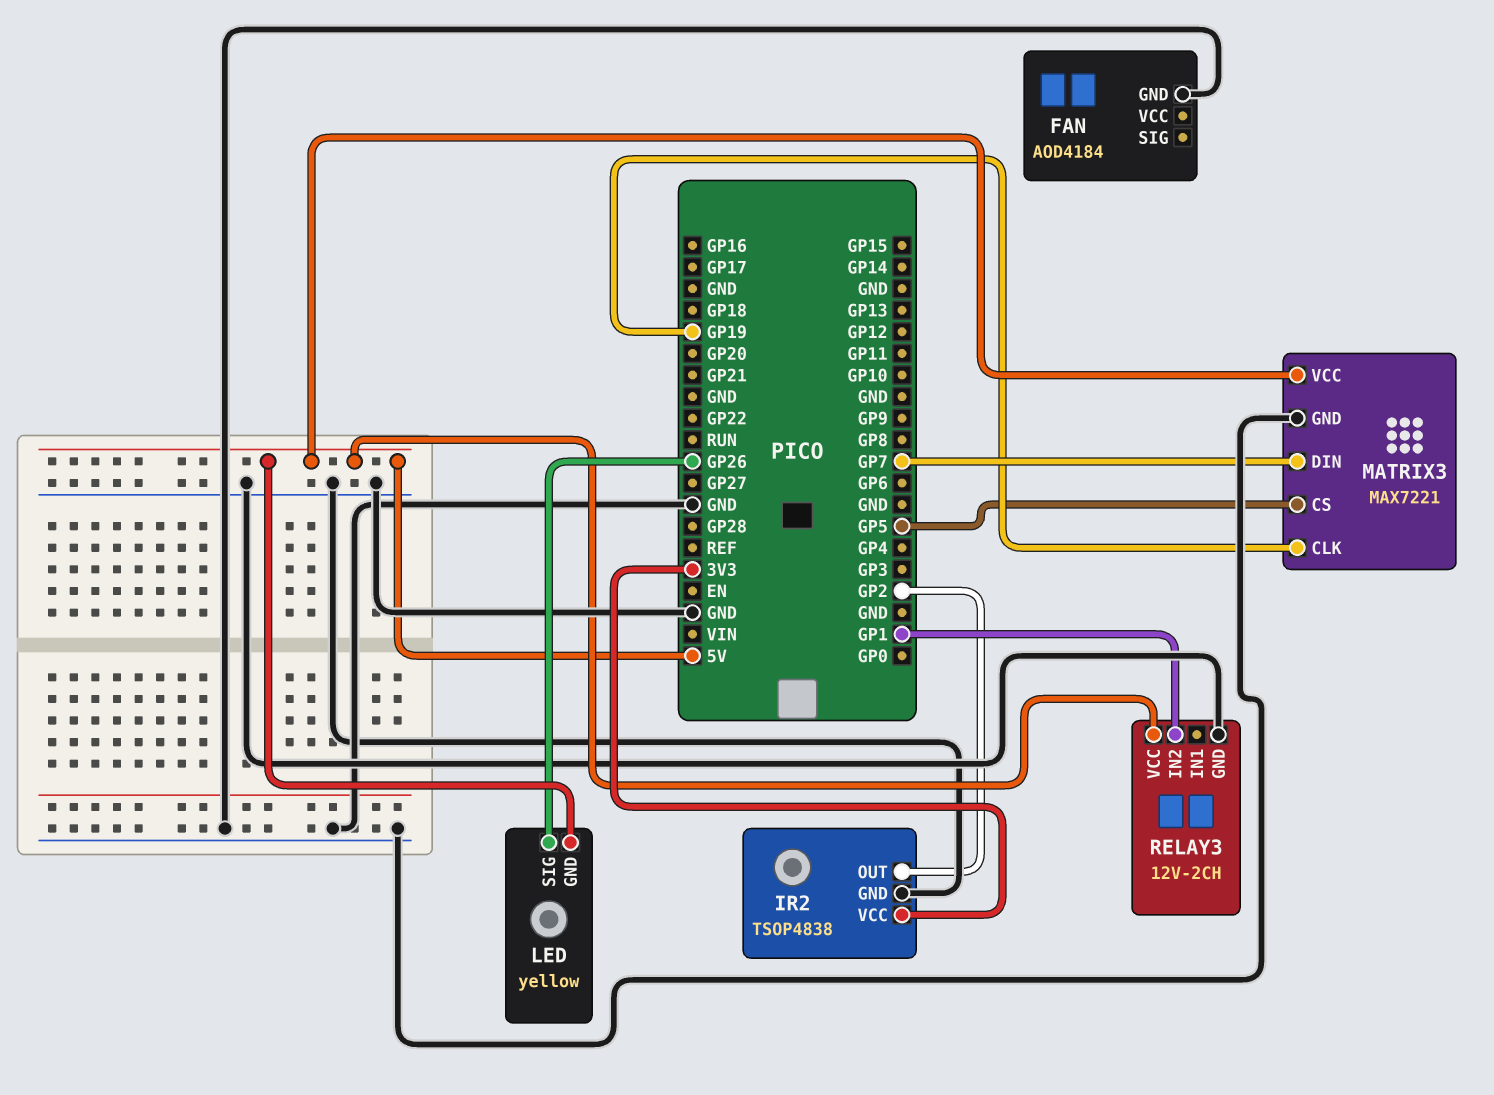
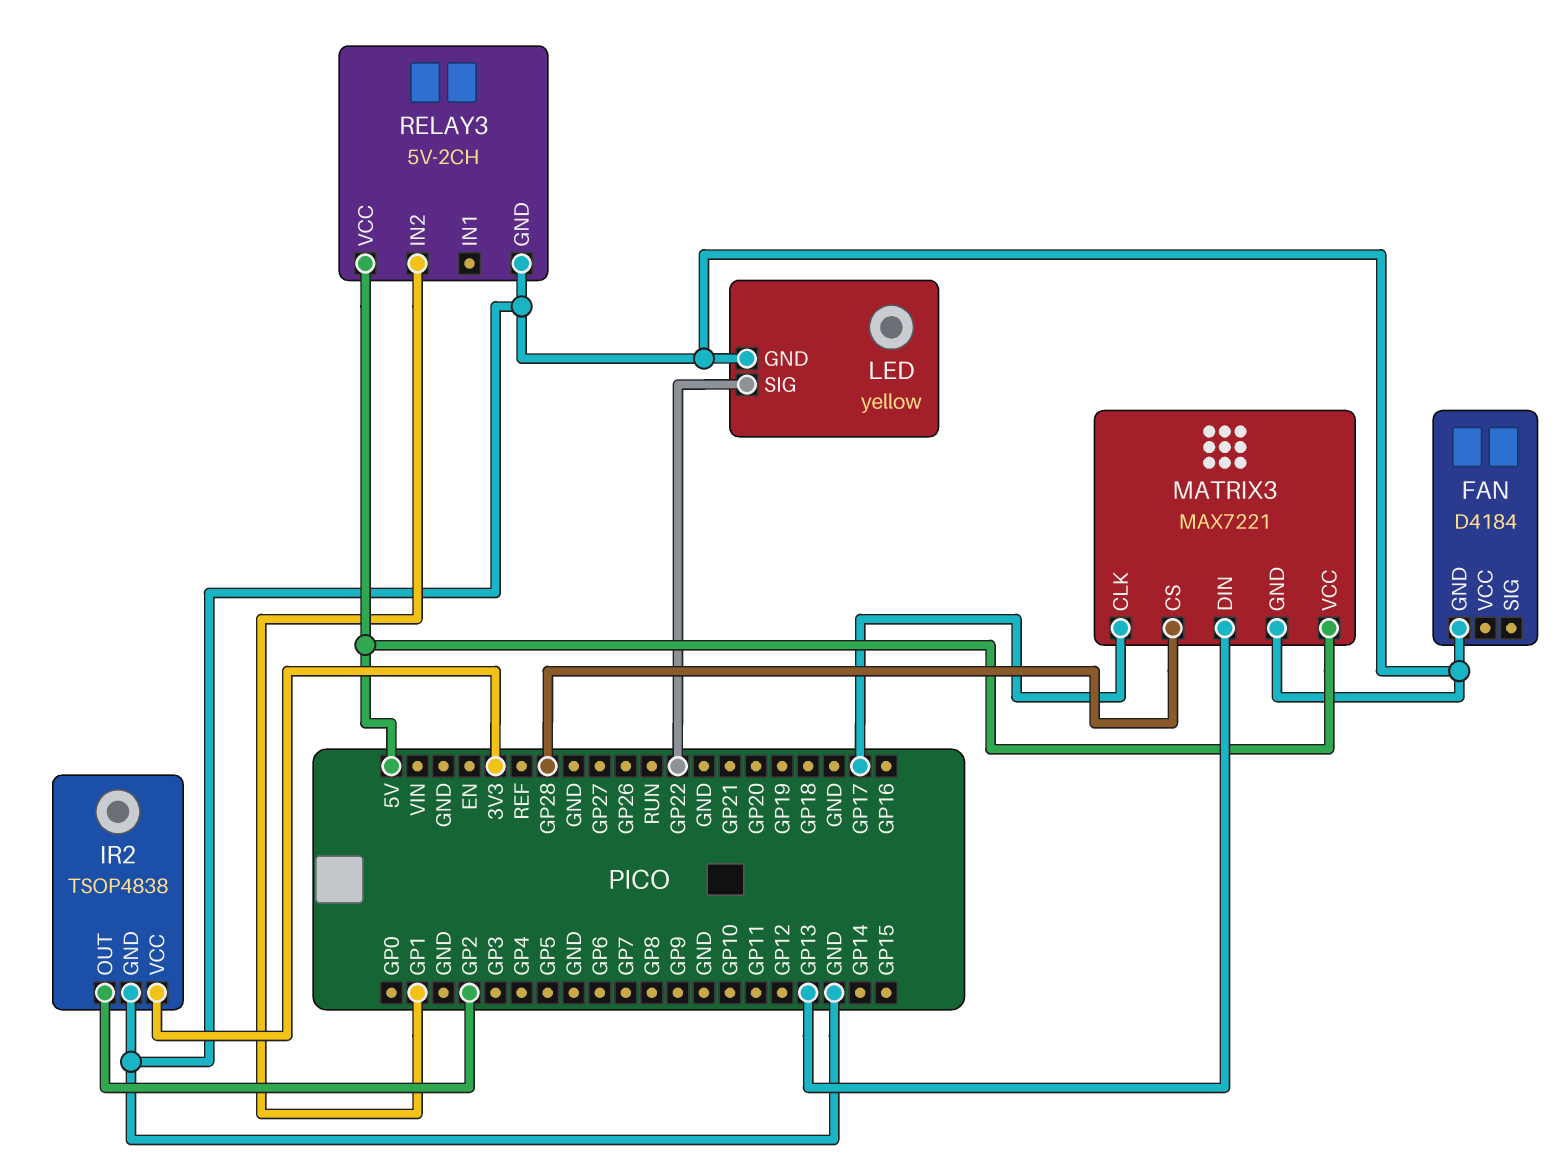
FAN: AOD4184 -> D4184
LED pin GND: 5V -> GND
LED pin SIG: GP26 -> GP22
MATRIX3 pin CLK: GP19 -> GP17
MATRIX3 pin CS: GP5 -> GP28
MATRIX3 pin DIN: GP7 -> GP13
RELAY3: 12V-2CH -> 5V-2CH

